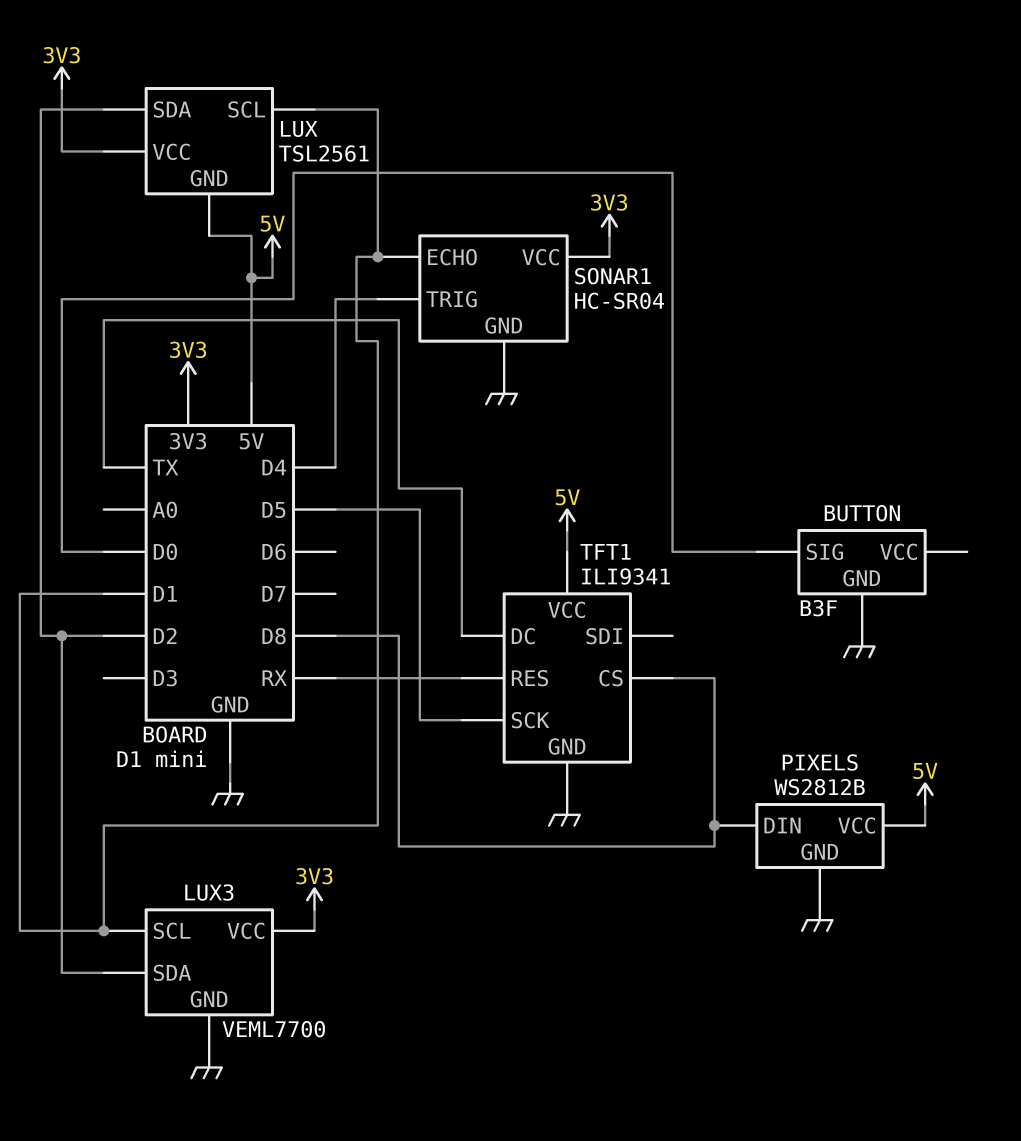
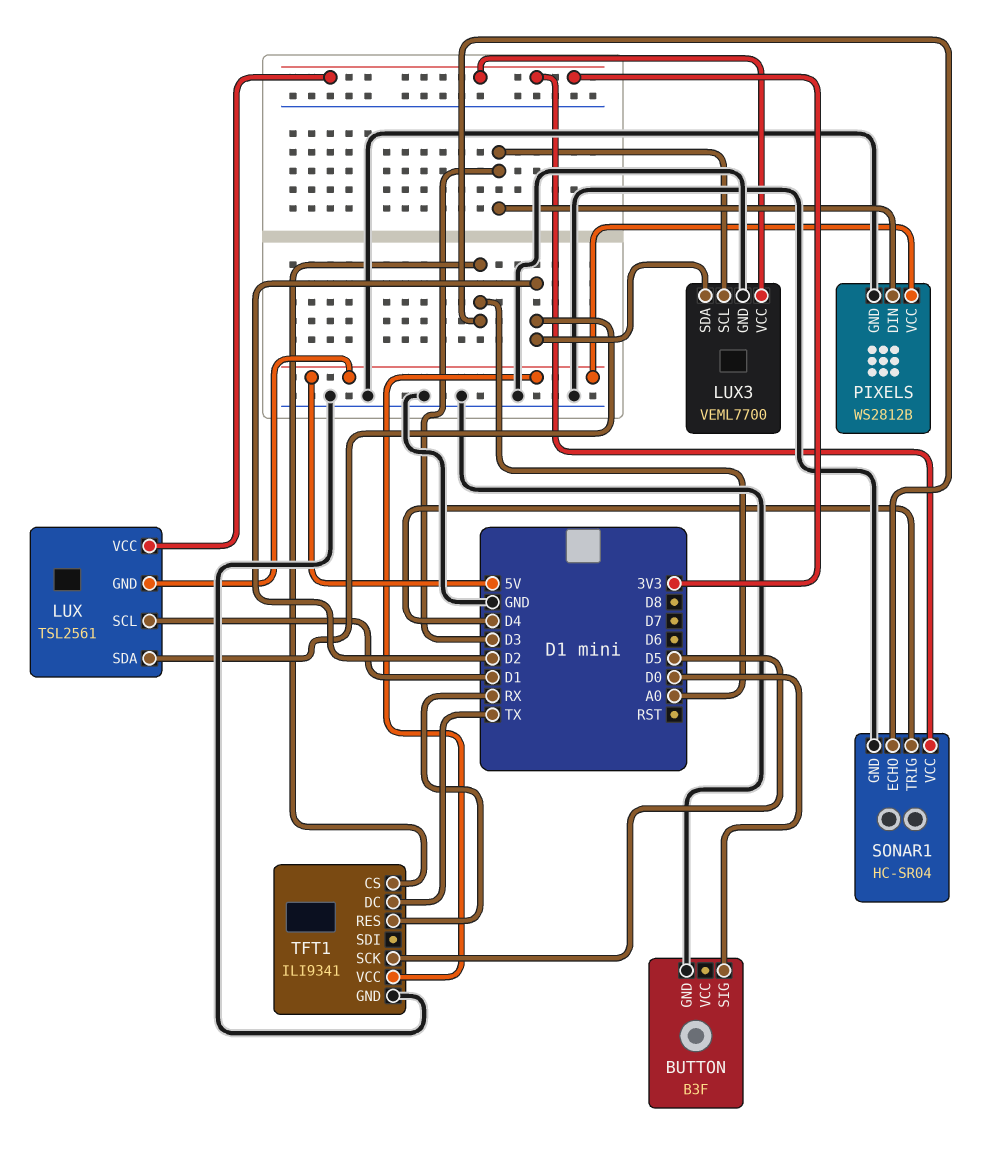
LUX3 pin SCL: D1 -> D3
PIXELS pin DIN: D8 -> D3
SONAR1 pin ECHO: D1 -> A0
TFT1 pin CS: D8 -> A0

